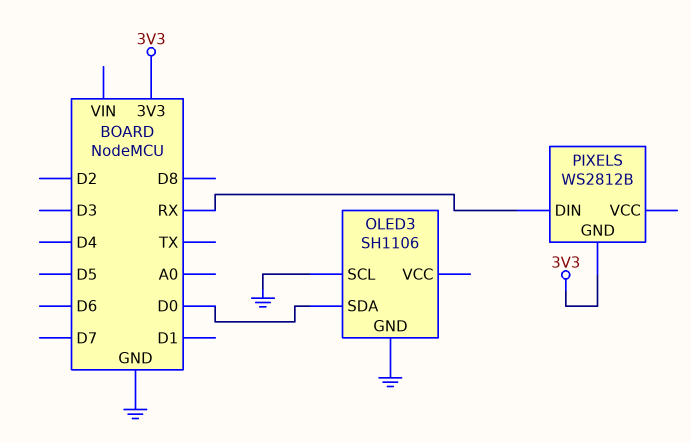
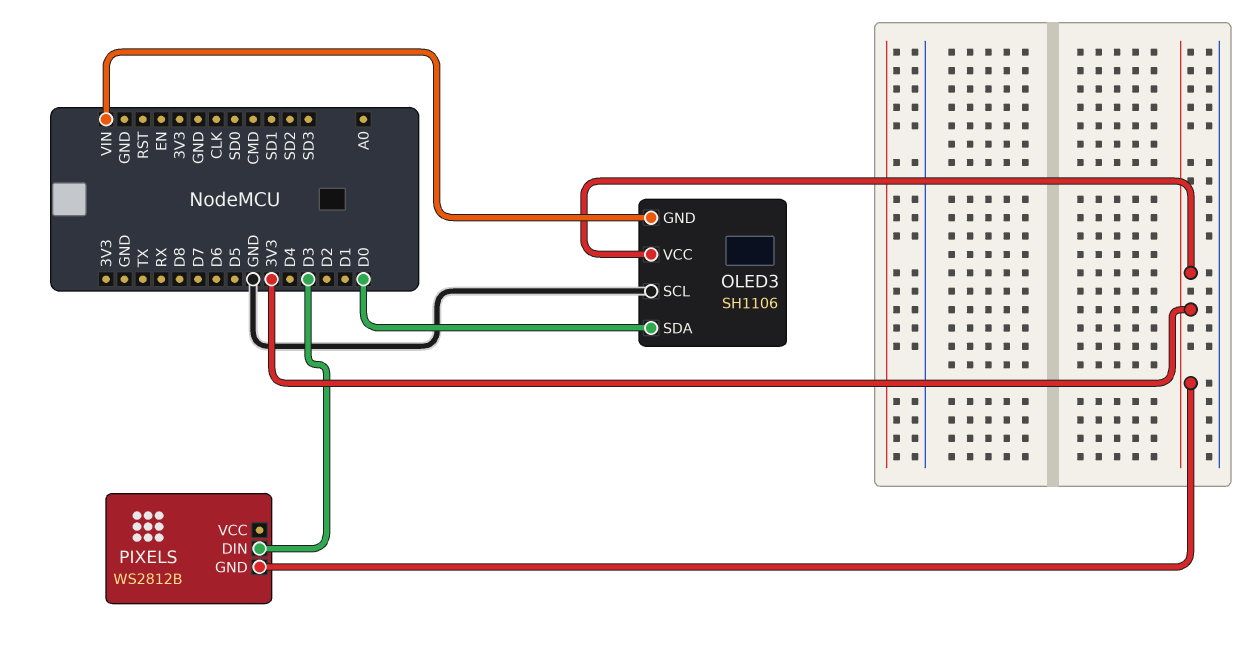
OLED3 pin GND: GND -> VIN
OLED3 pin VCC: none -> 3V3
PIXELS pin DIN: RX -> D3

